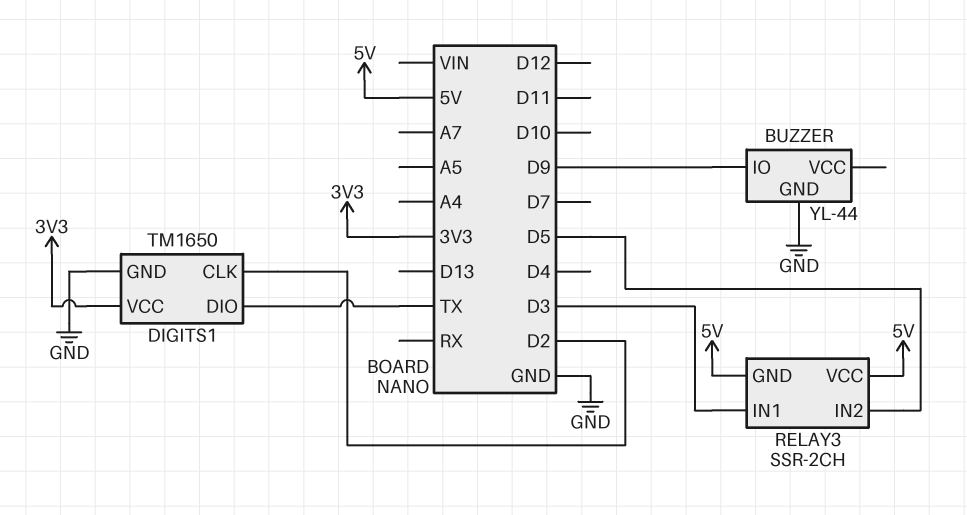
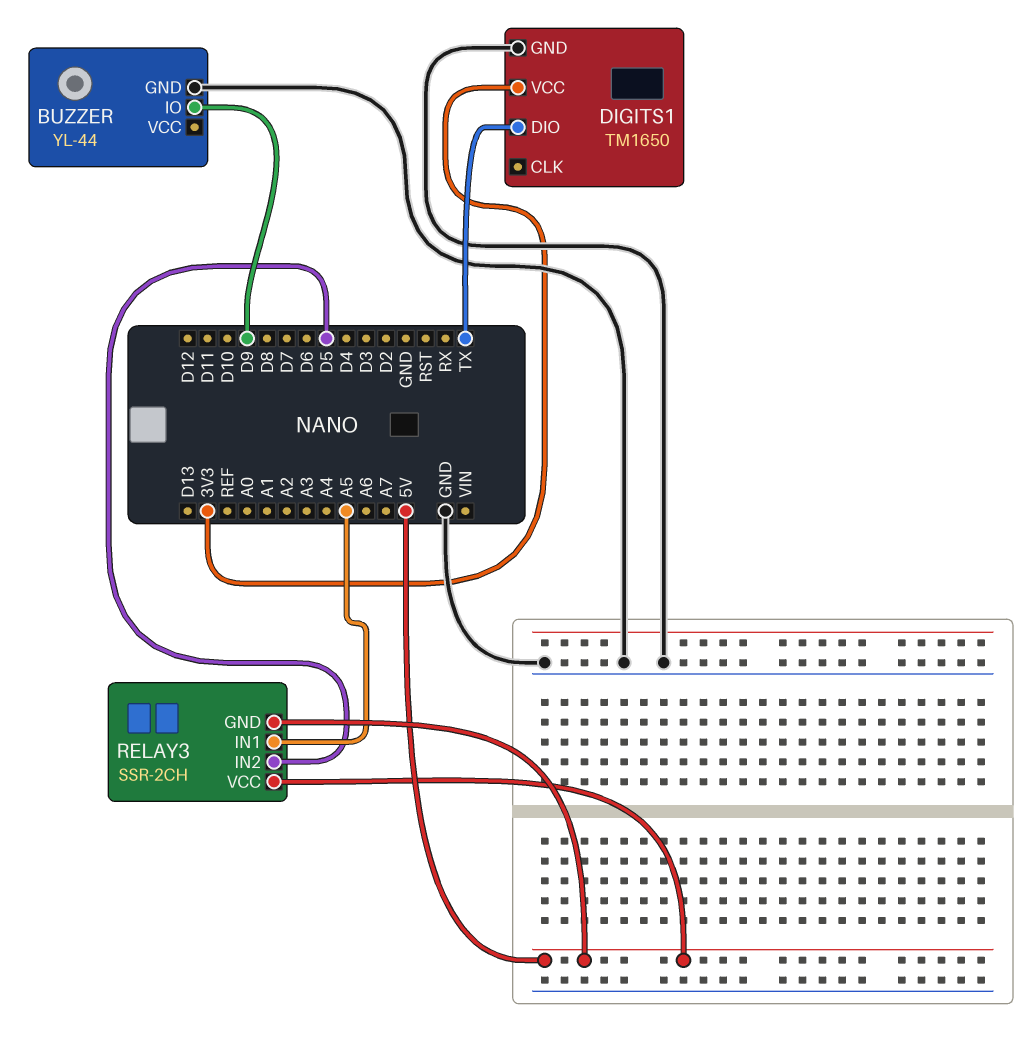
DIGITS1 pin CLK: D2 -> none
RELAY3 pin IN1: D3 -> A5

